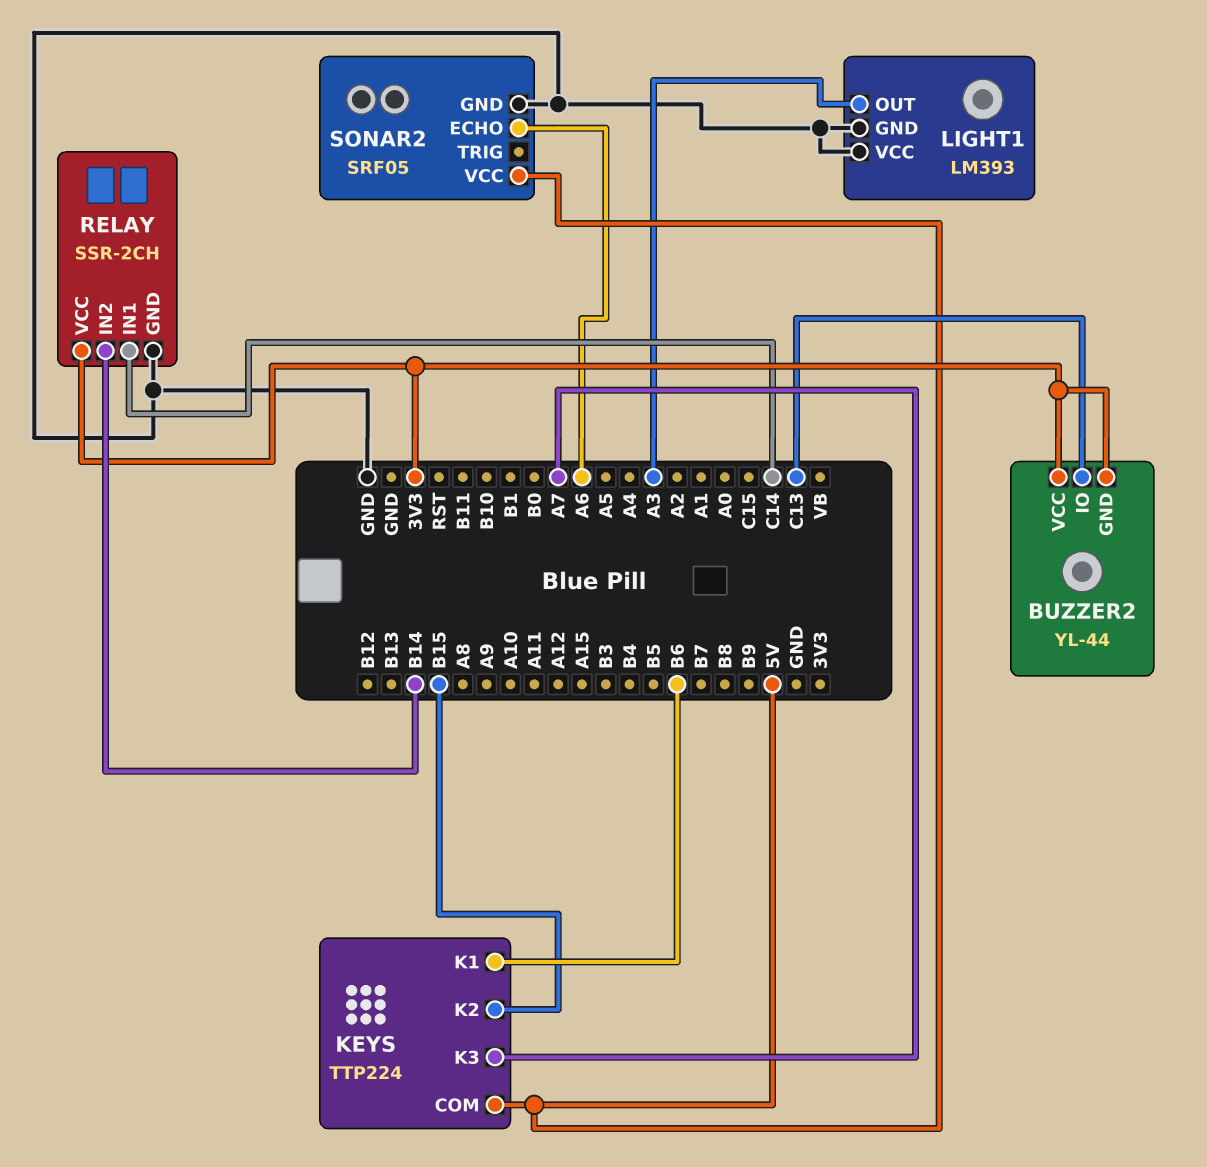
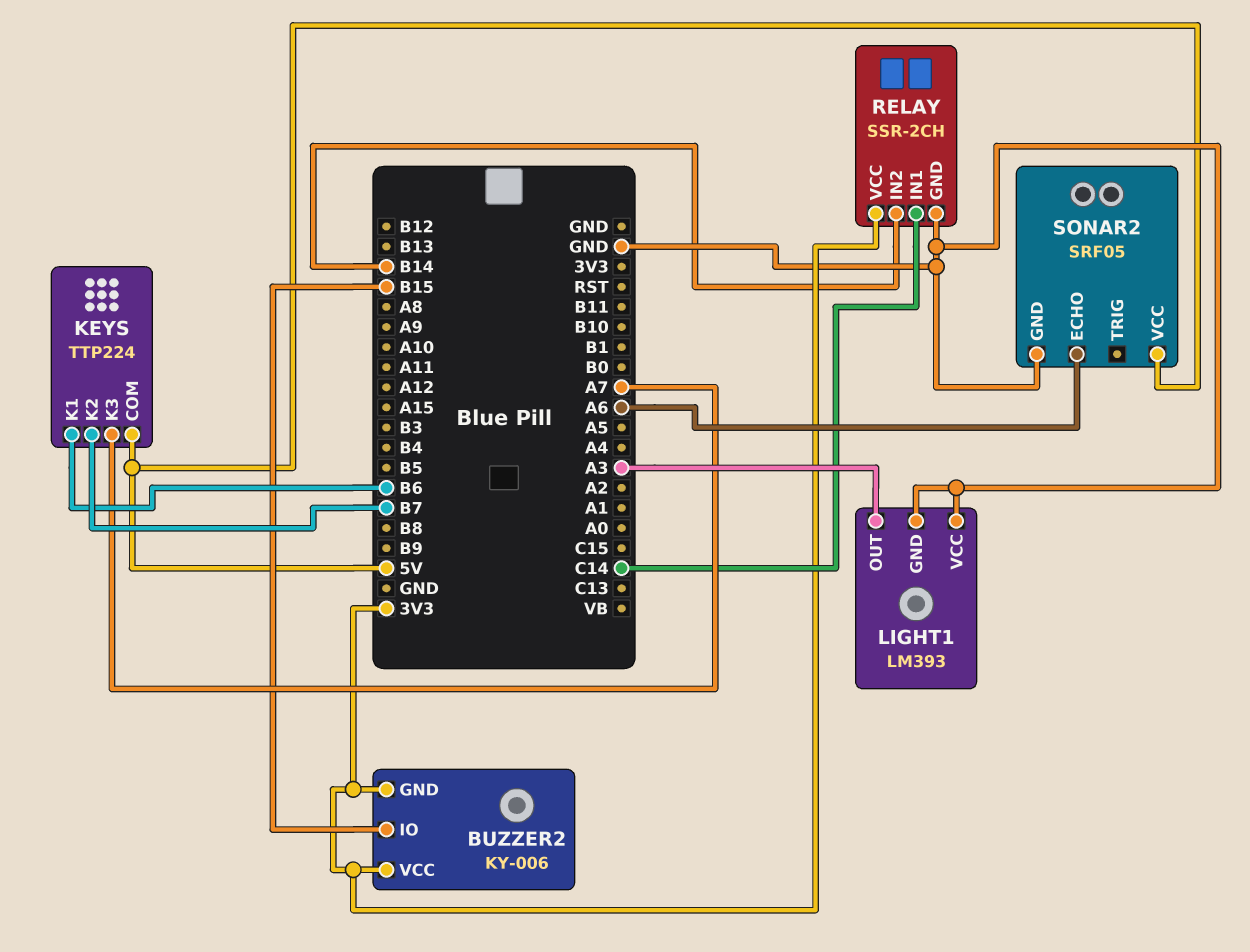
BUZZER2: YL-44 -> KY-006
BUZZER2 pin IO: C13 -> B15
KEYS pin K2: B15 -> B7

